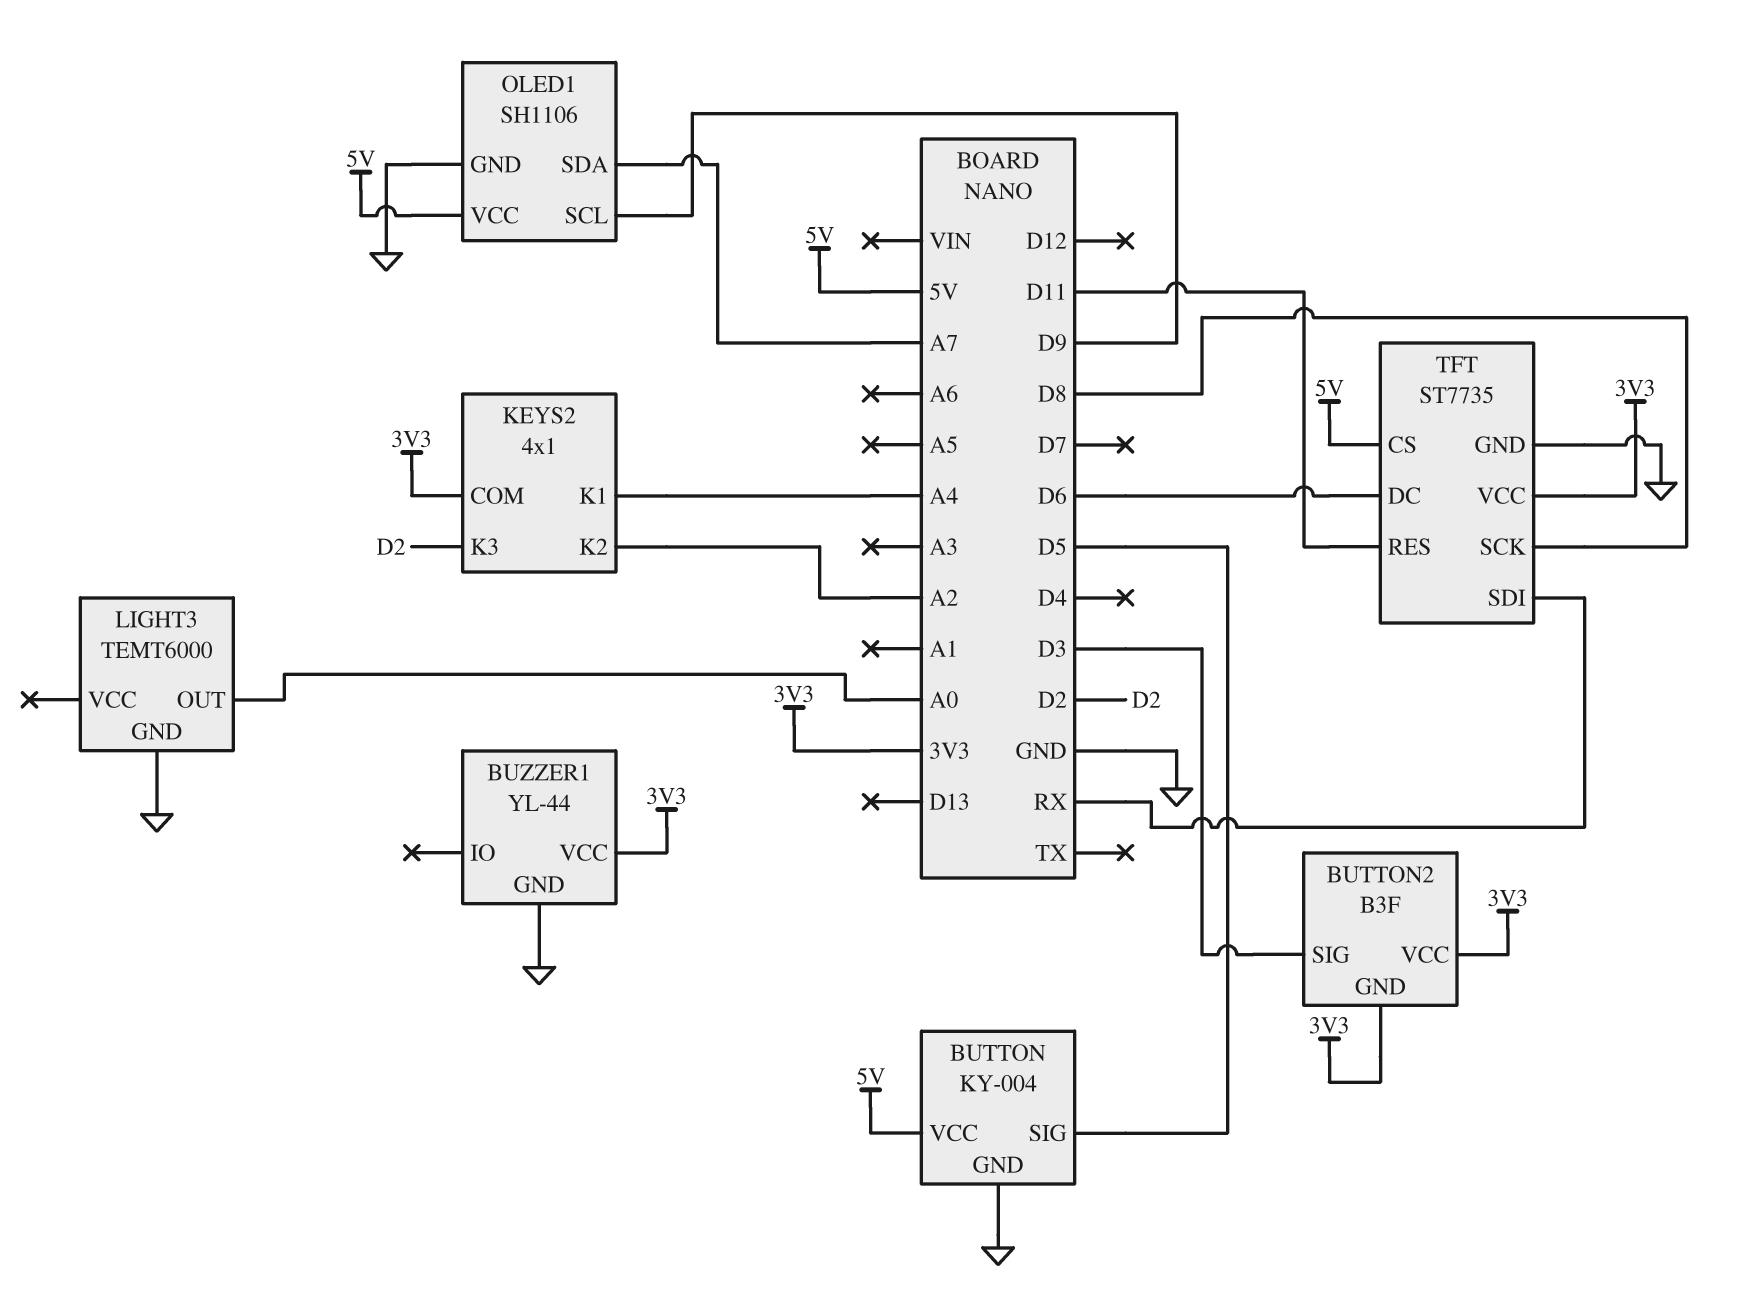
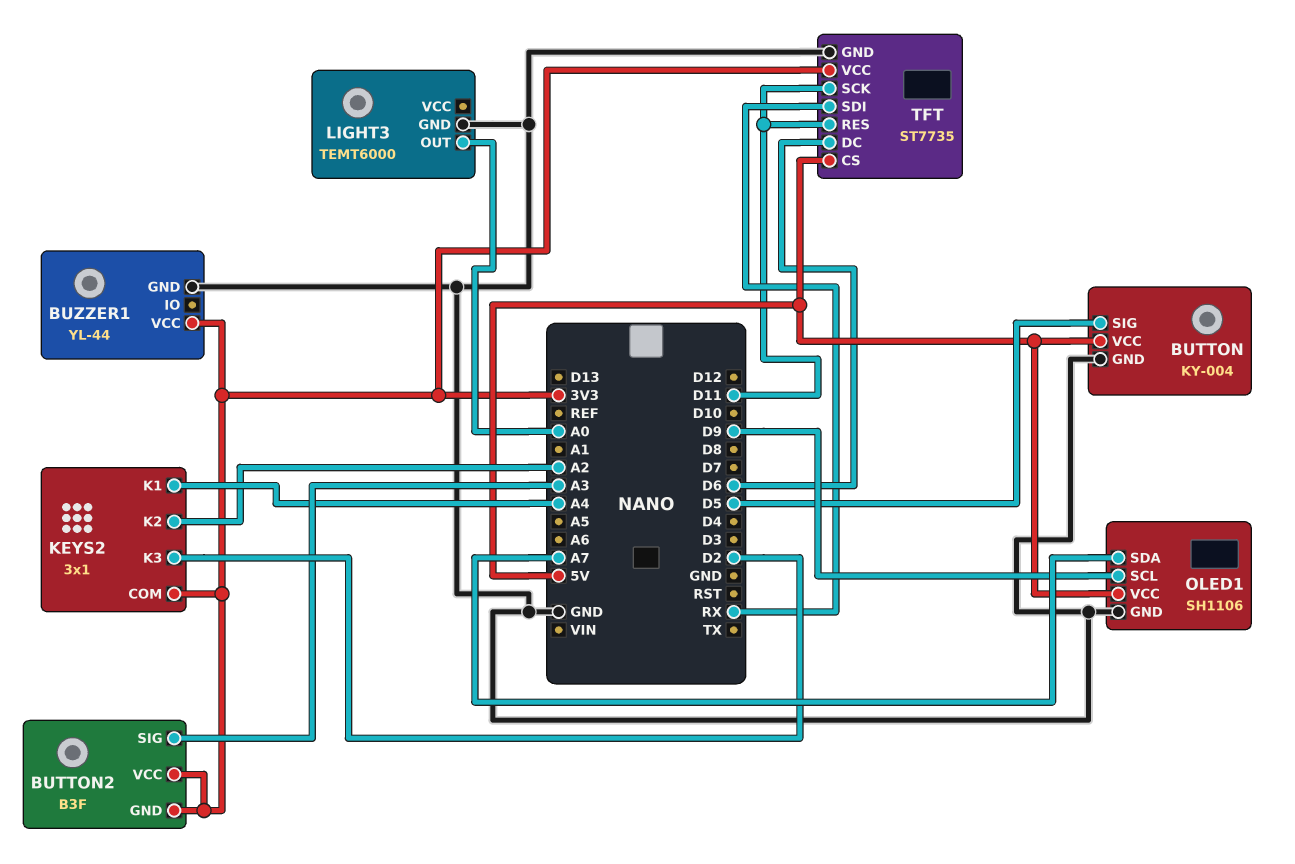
BUTTON2 pin SIG: D3 -> A3
KEYS2: 4x1 -> 3x1
TFT pin SCK: D8 -> D11

